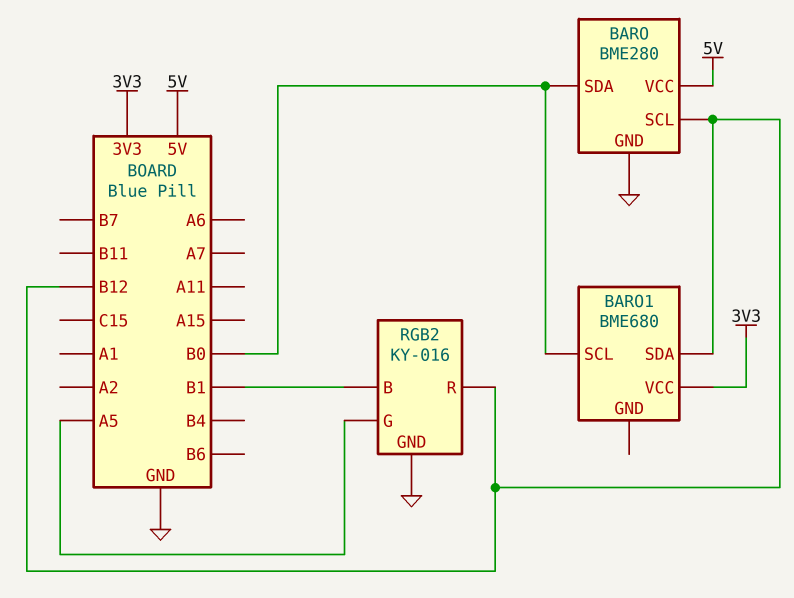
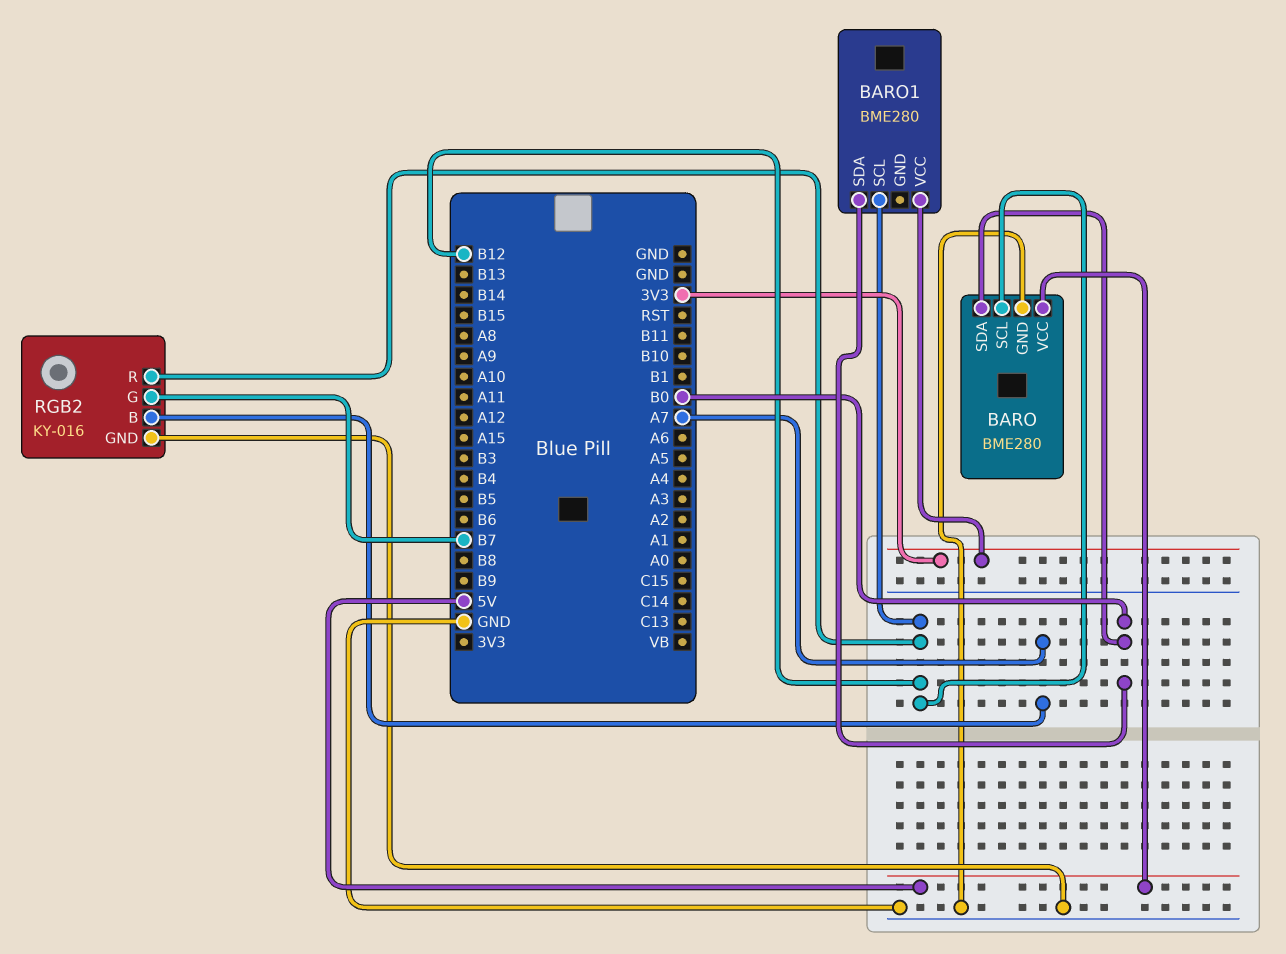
BARO1: BME680 -> BME280
BARO1 pin SCL: B0 -> B12
BARO1 pin SDA: B12 -> B0
RGB2 pin B: B1 -> A7
RGB2 pin G: A5 -> B7

